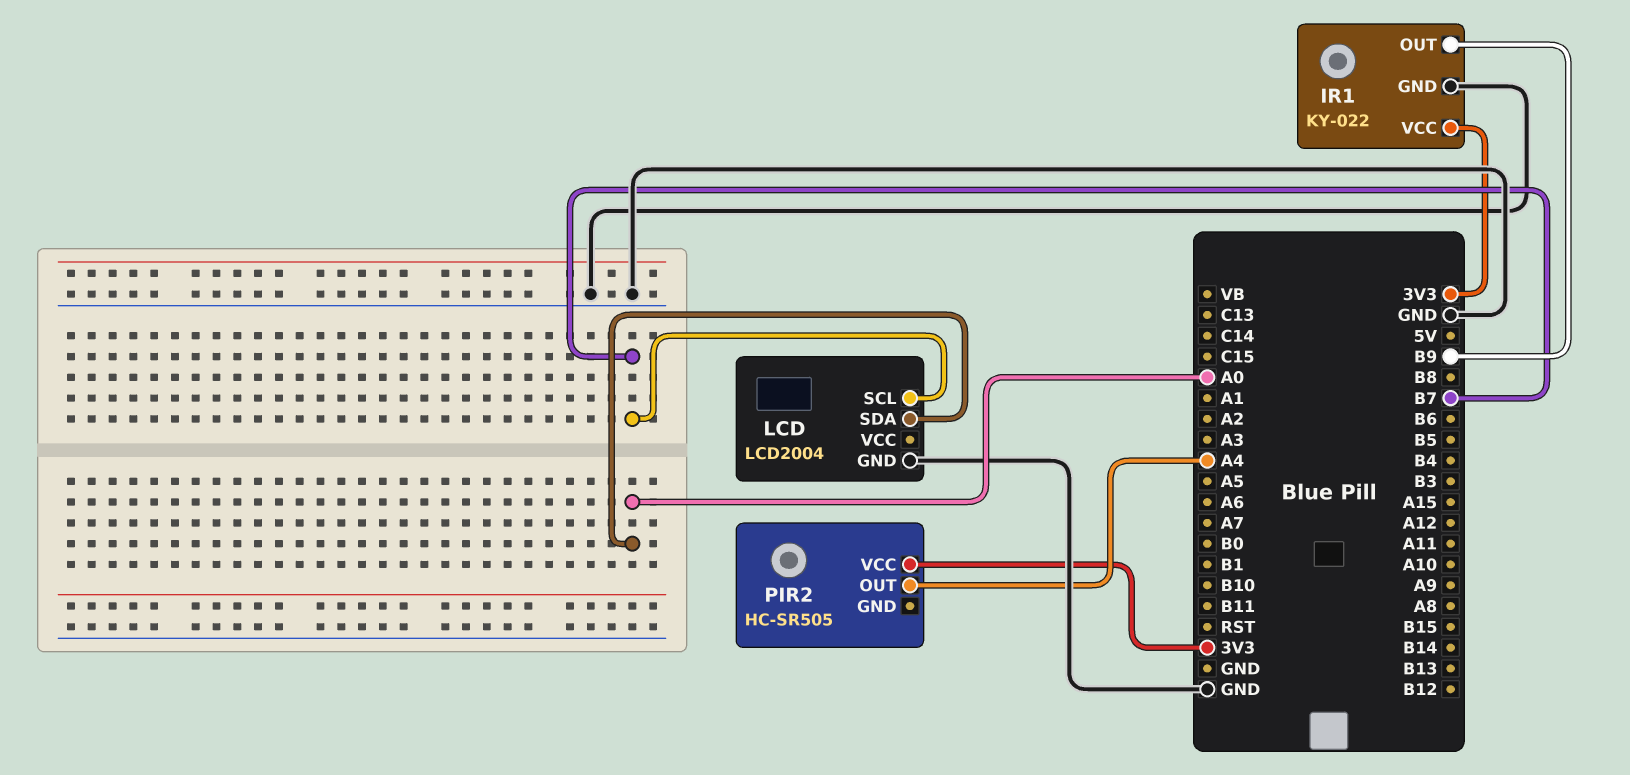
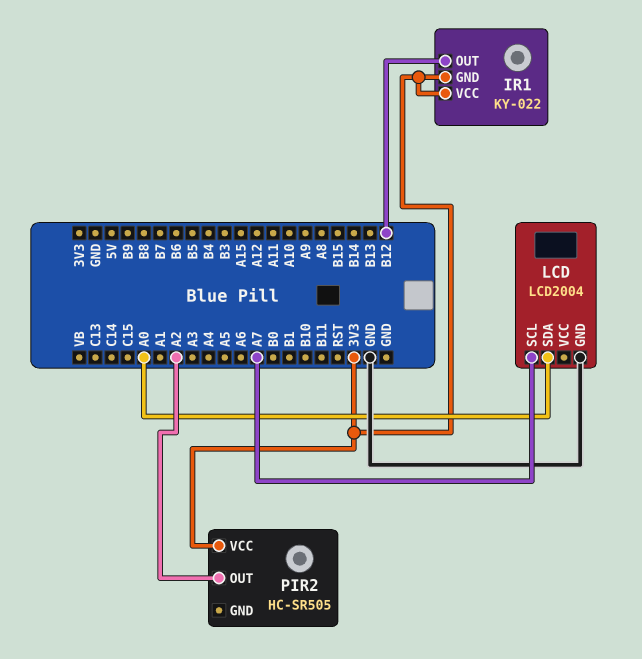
IR1 pin GND: GND -> 3V3
IR1 pin OUT: B9 -> B12
LCD pin SCL: B7 -> A7
PIR2 pin OUT: A4 -> A2

